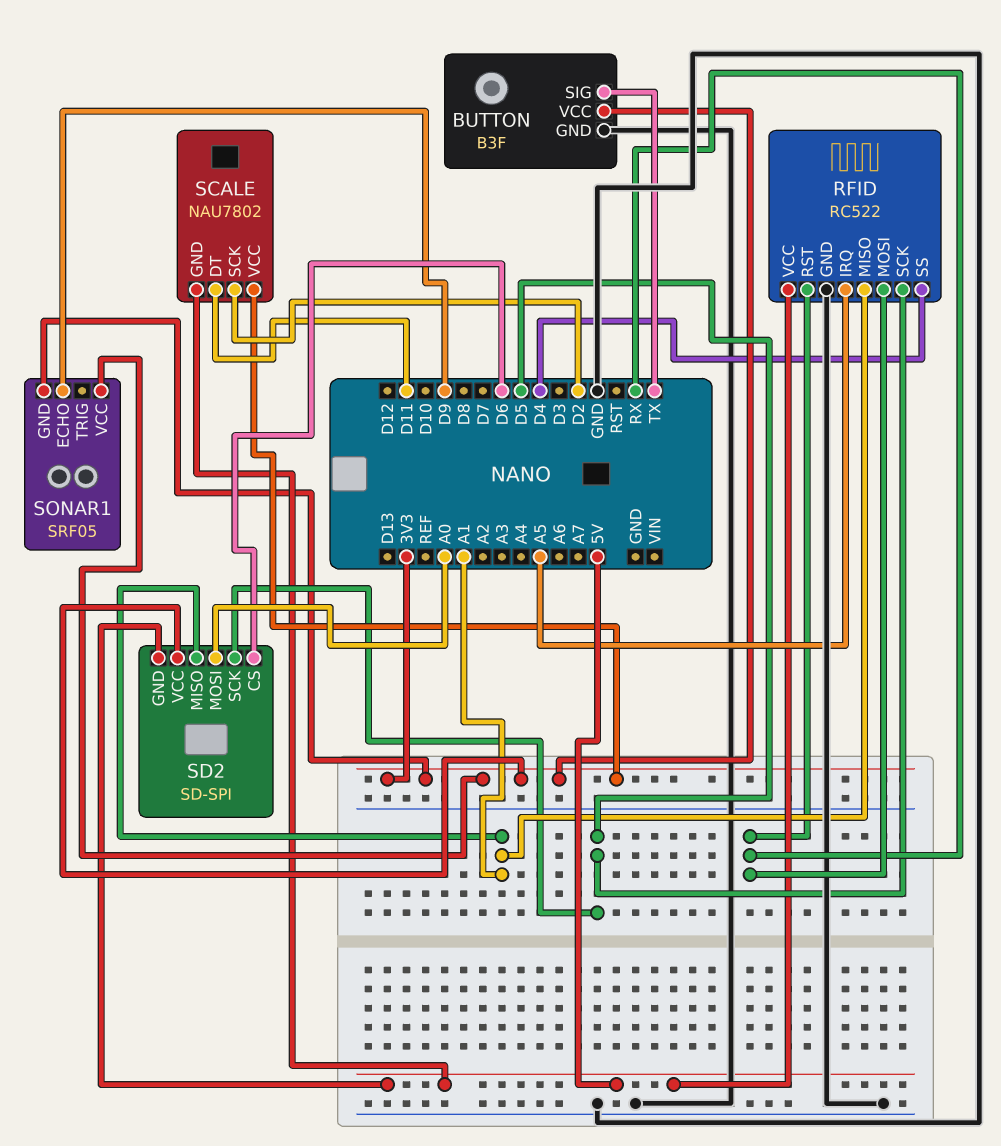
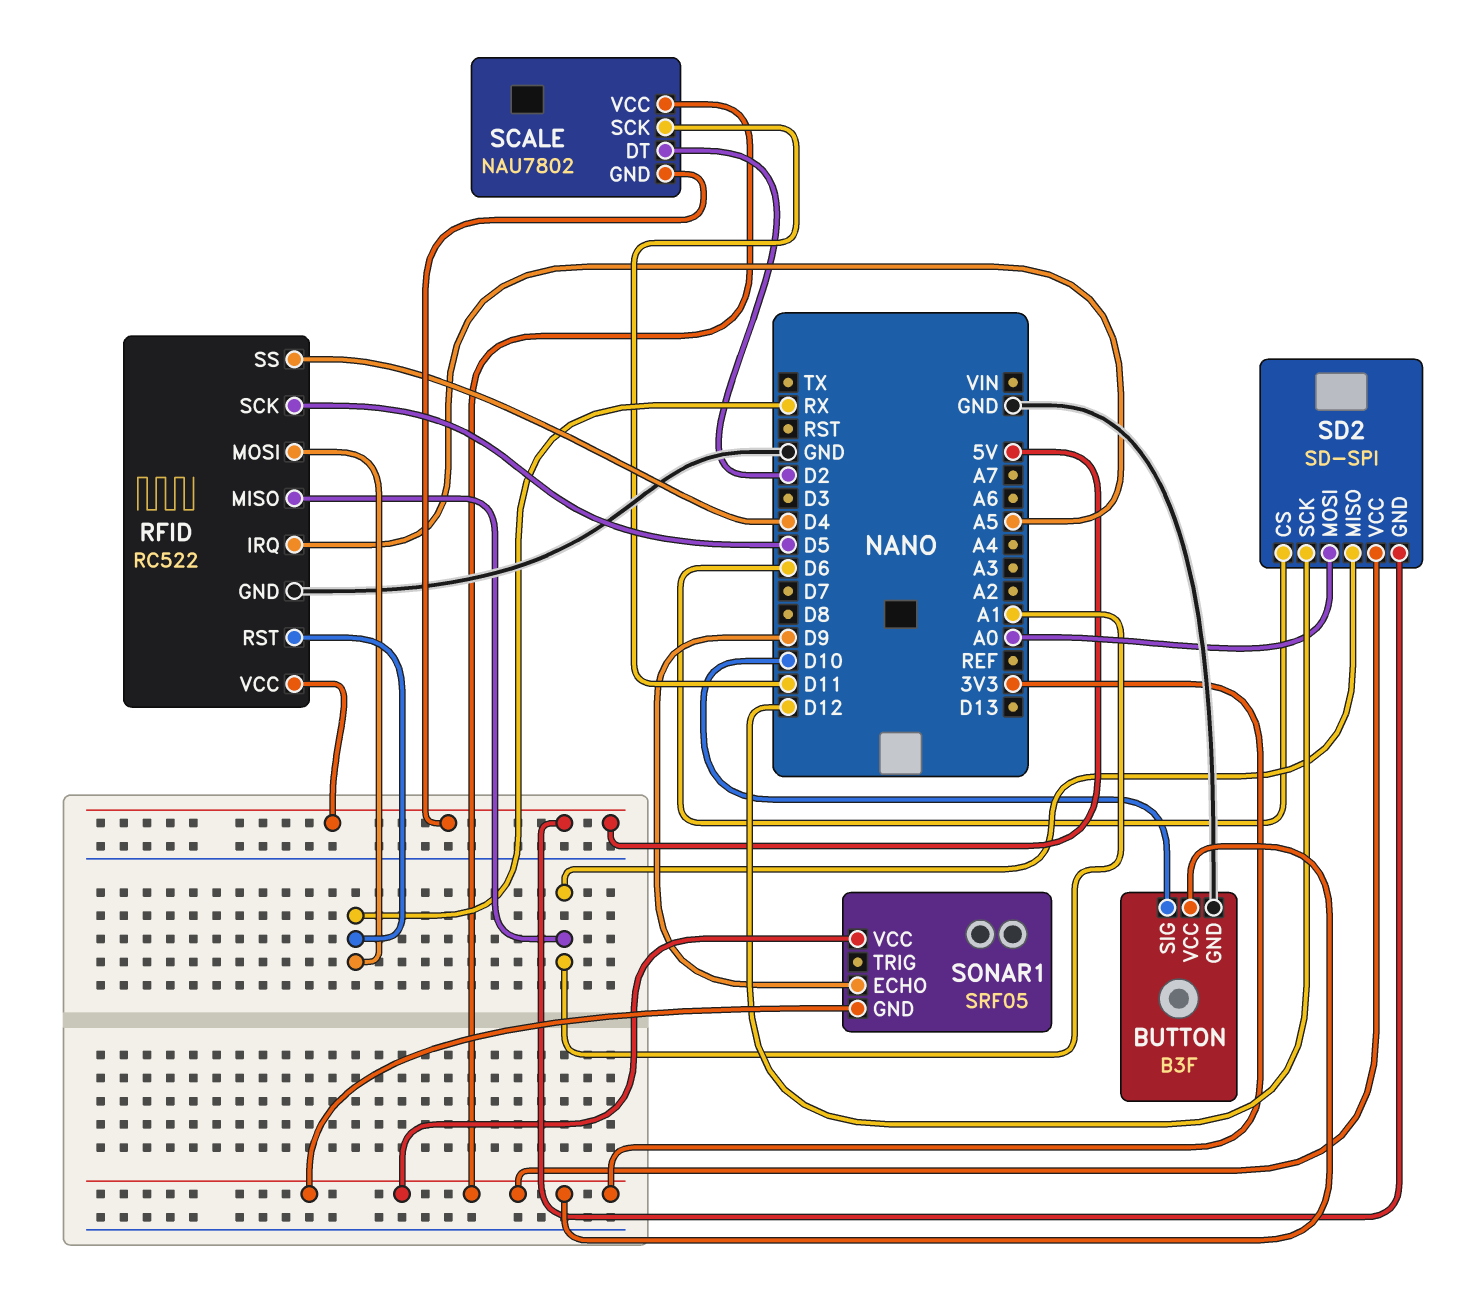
BUTTON pin SIG: TX -> D10
SCALE pin DT: D11 -> D2
SCALE pin SCK: D2 -> D11
SD2 pin SCK: D5 -> D12

